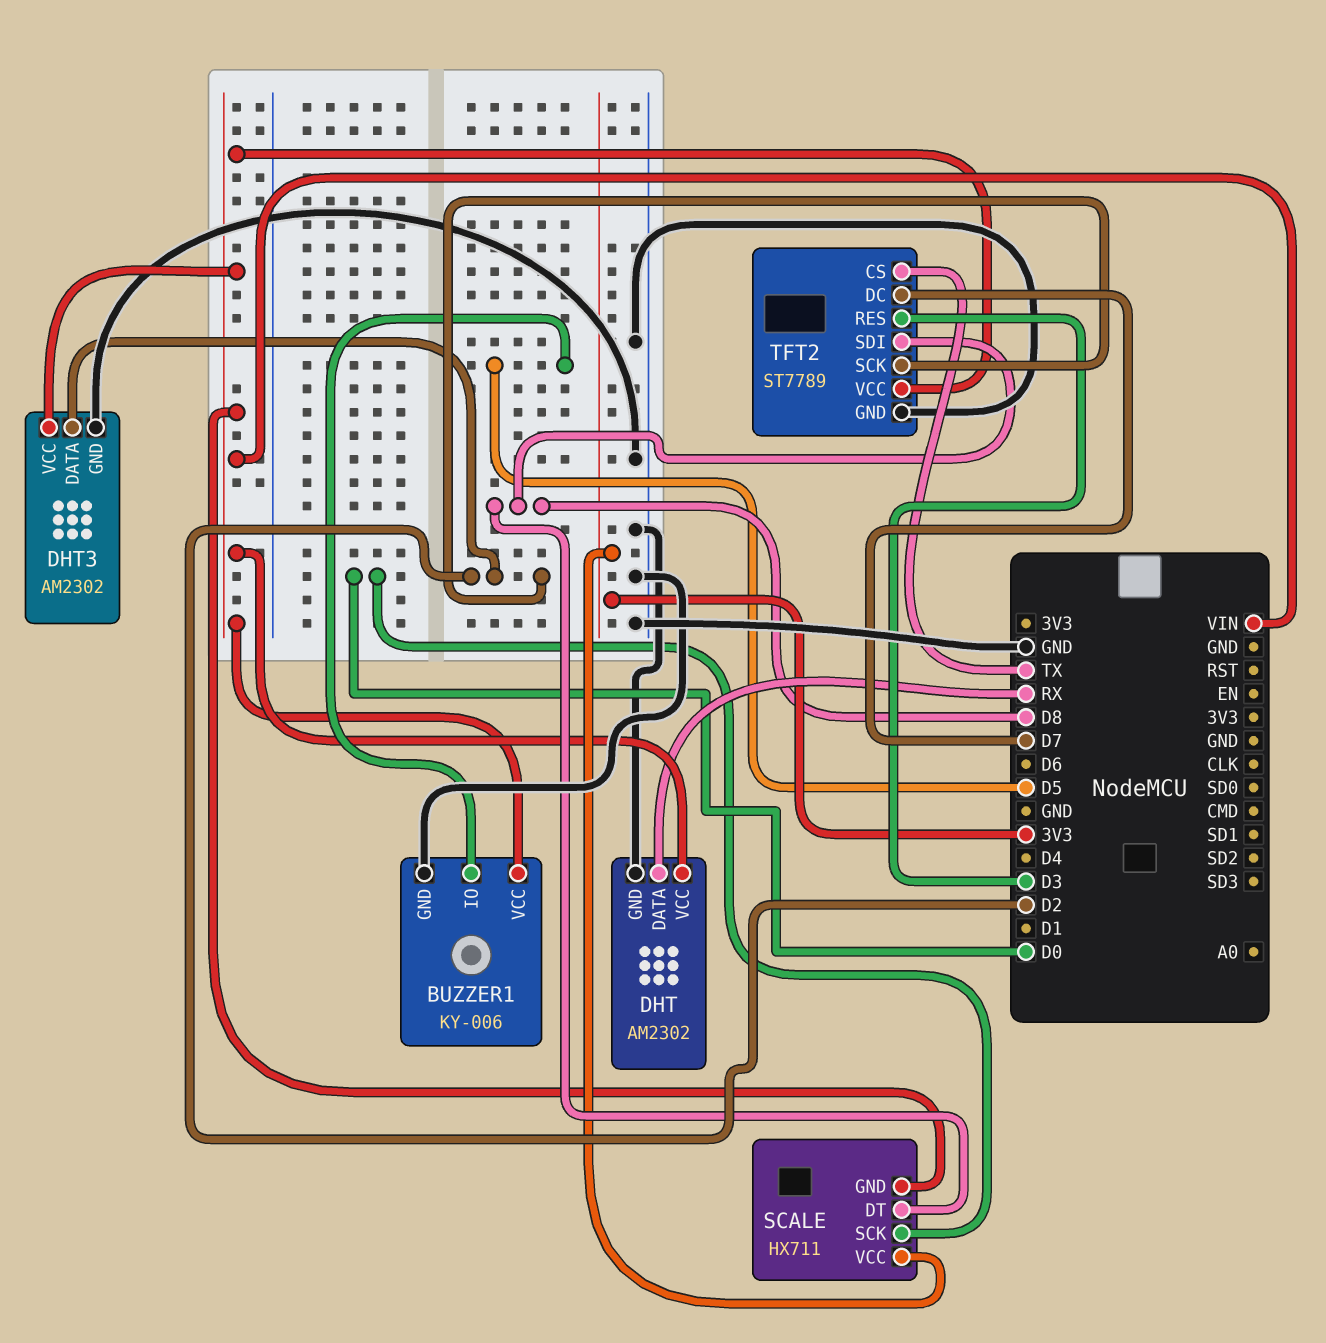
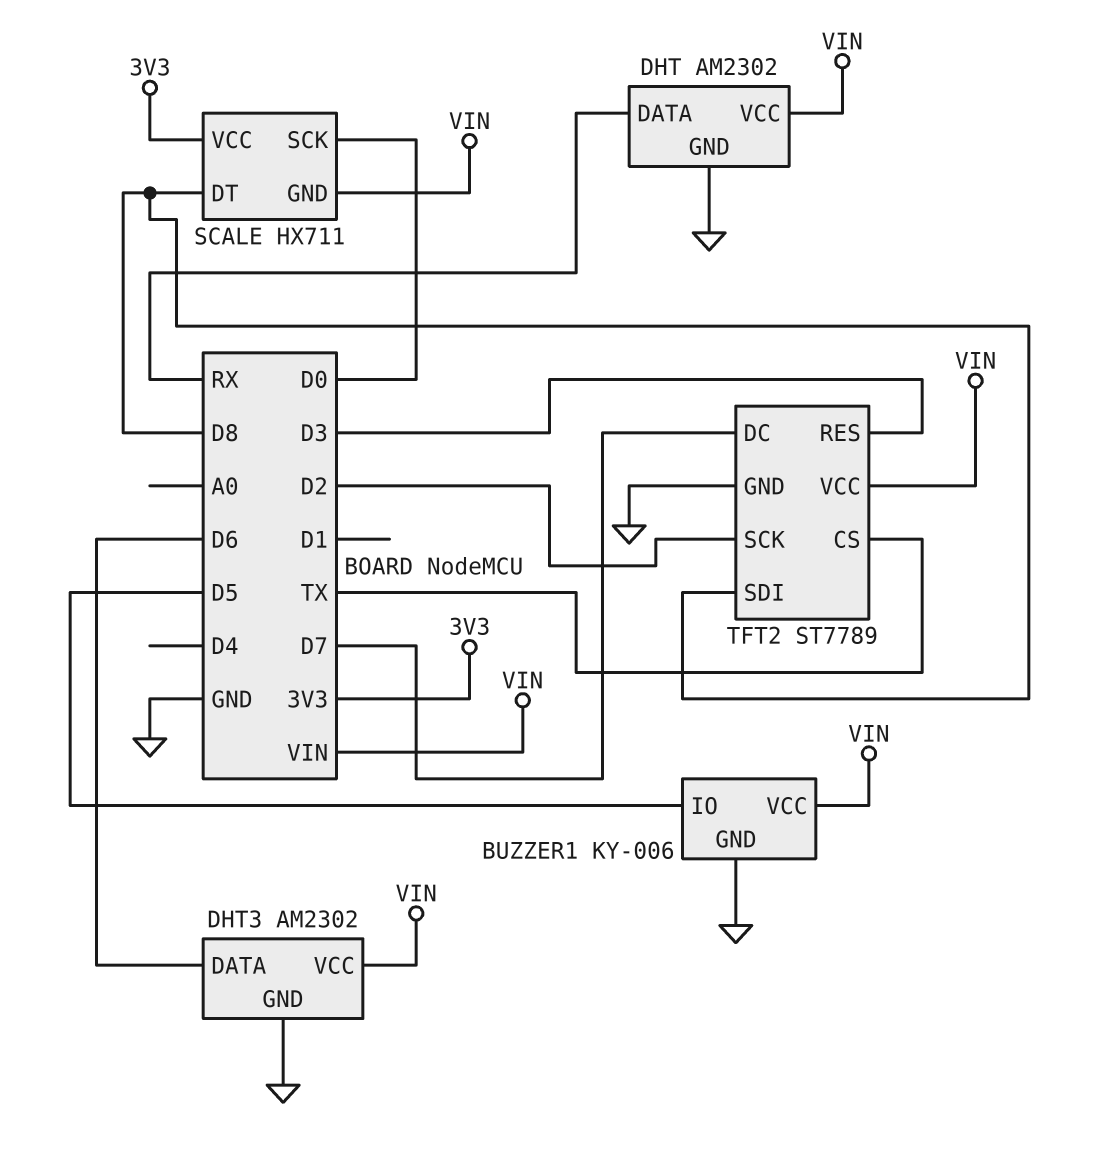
DHT3 pin DATA: D2 -> D6

